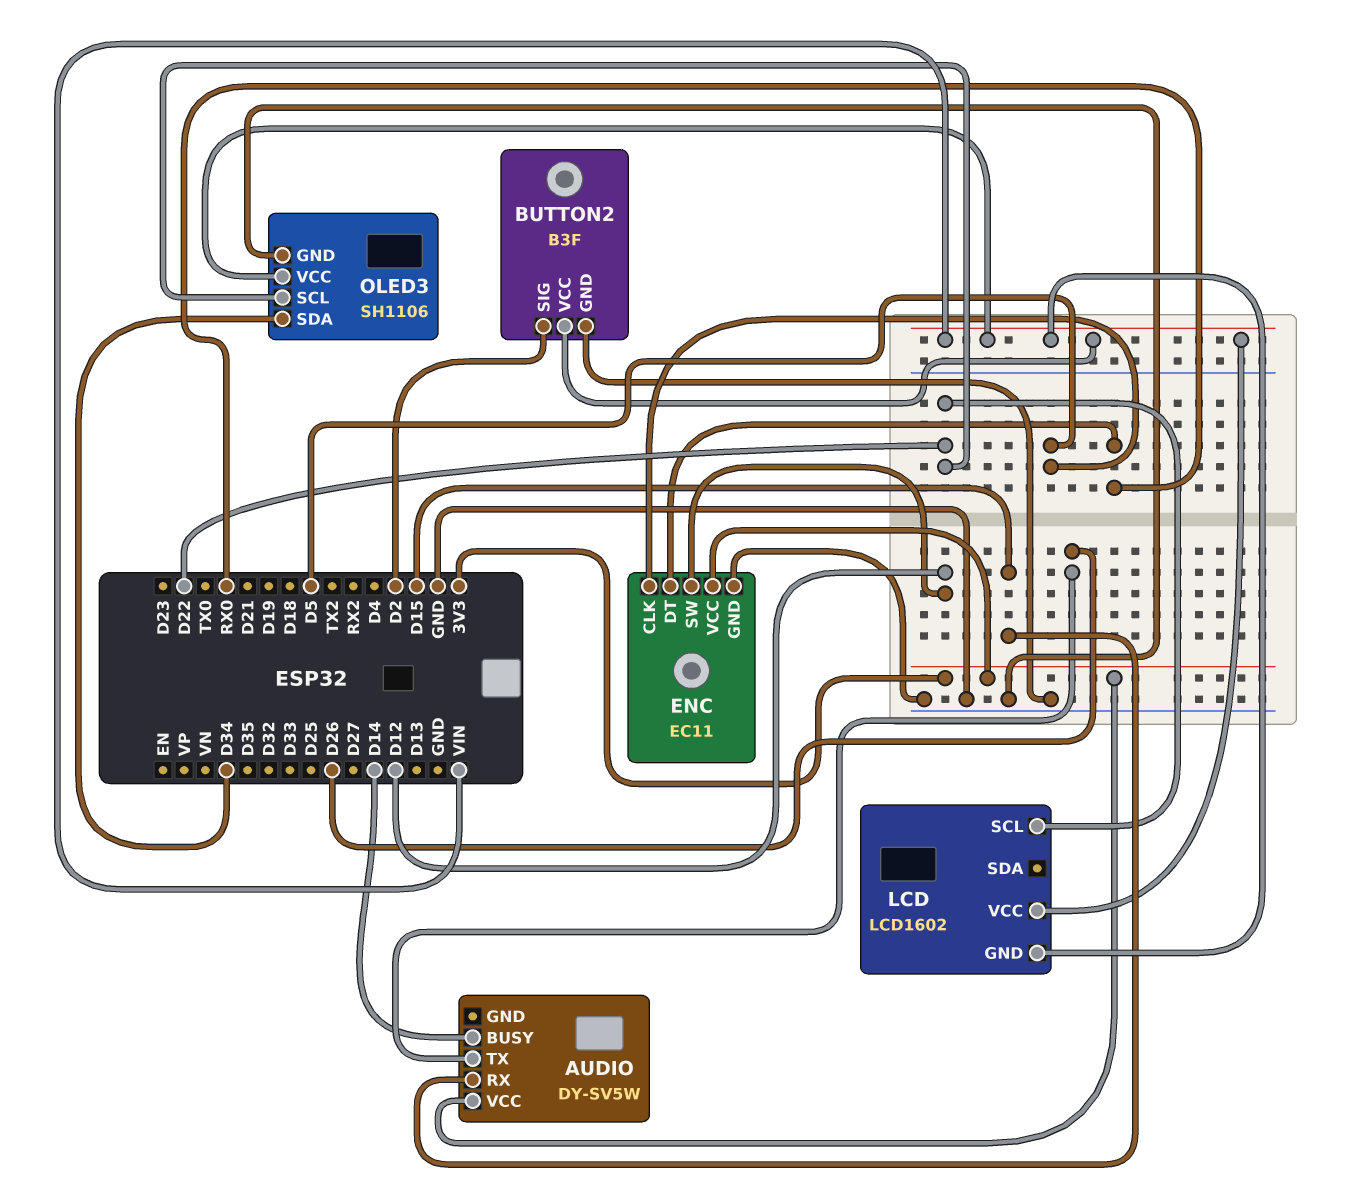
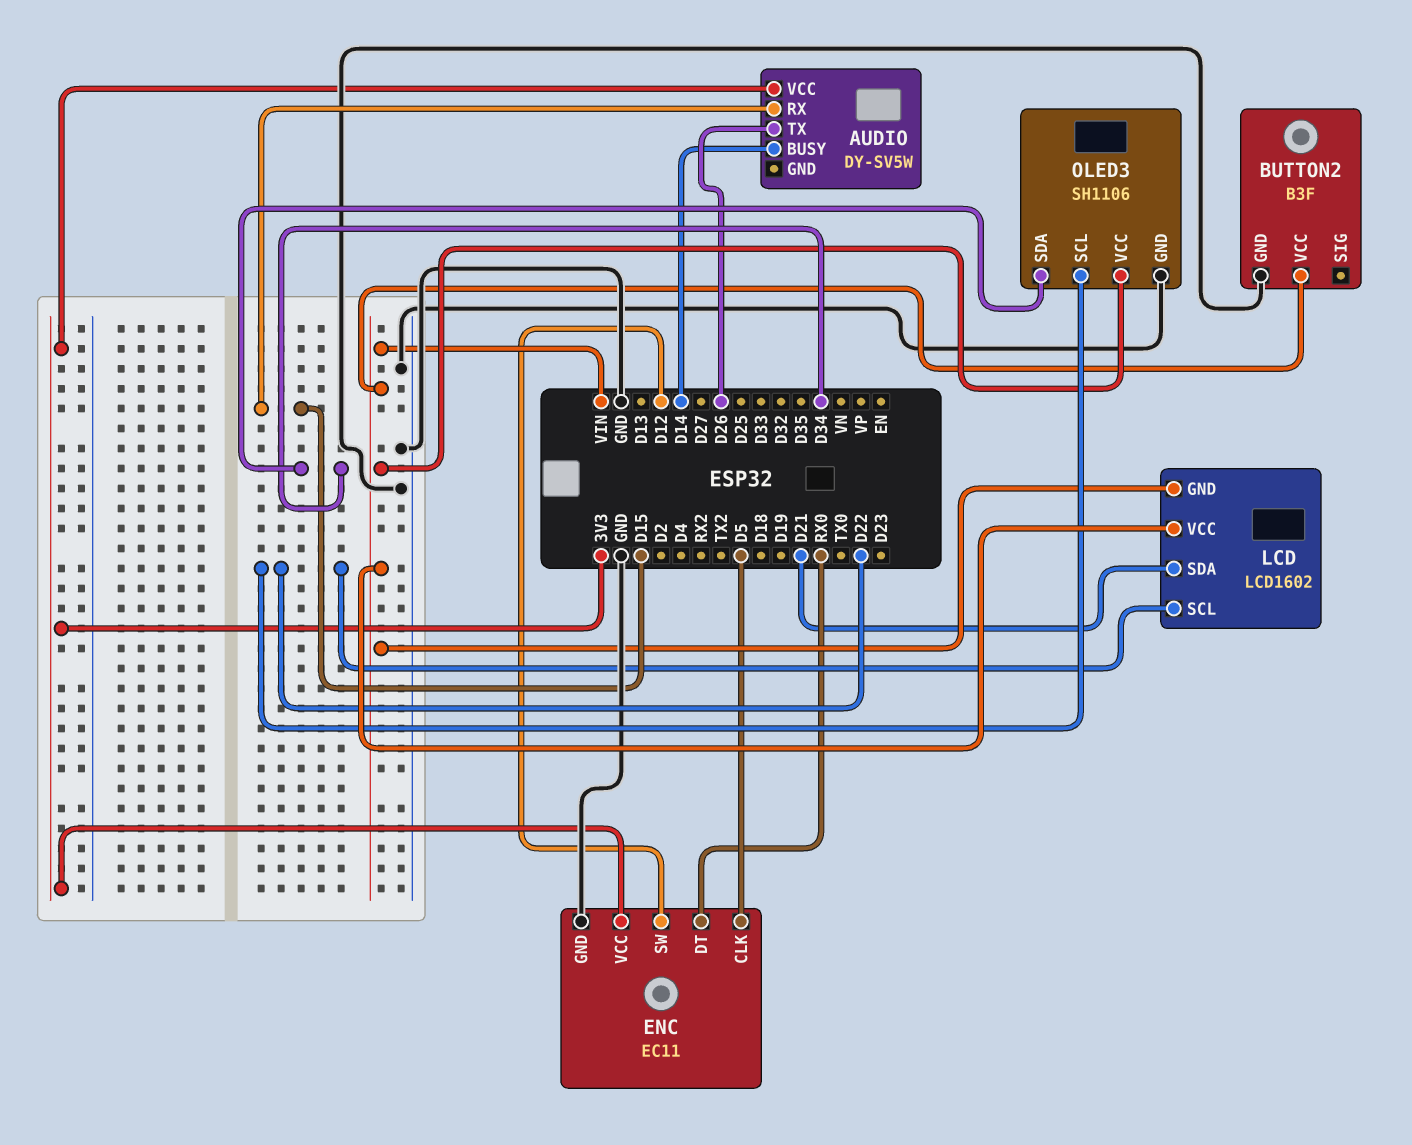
BUTTON2 pin SIG: D2 -> none
LCD pin SDA: none -> D21

